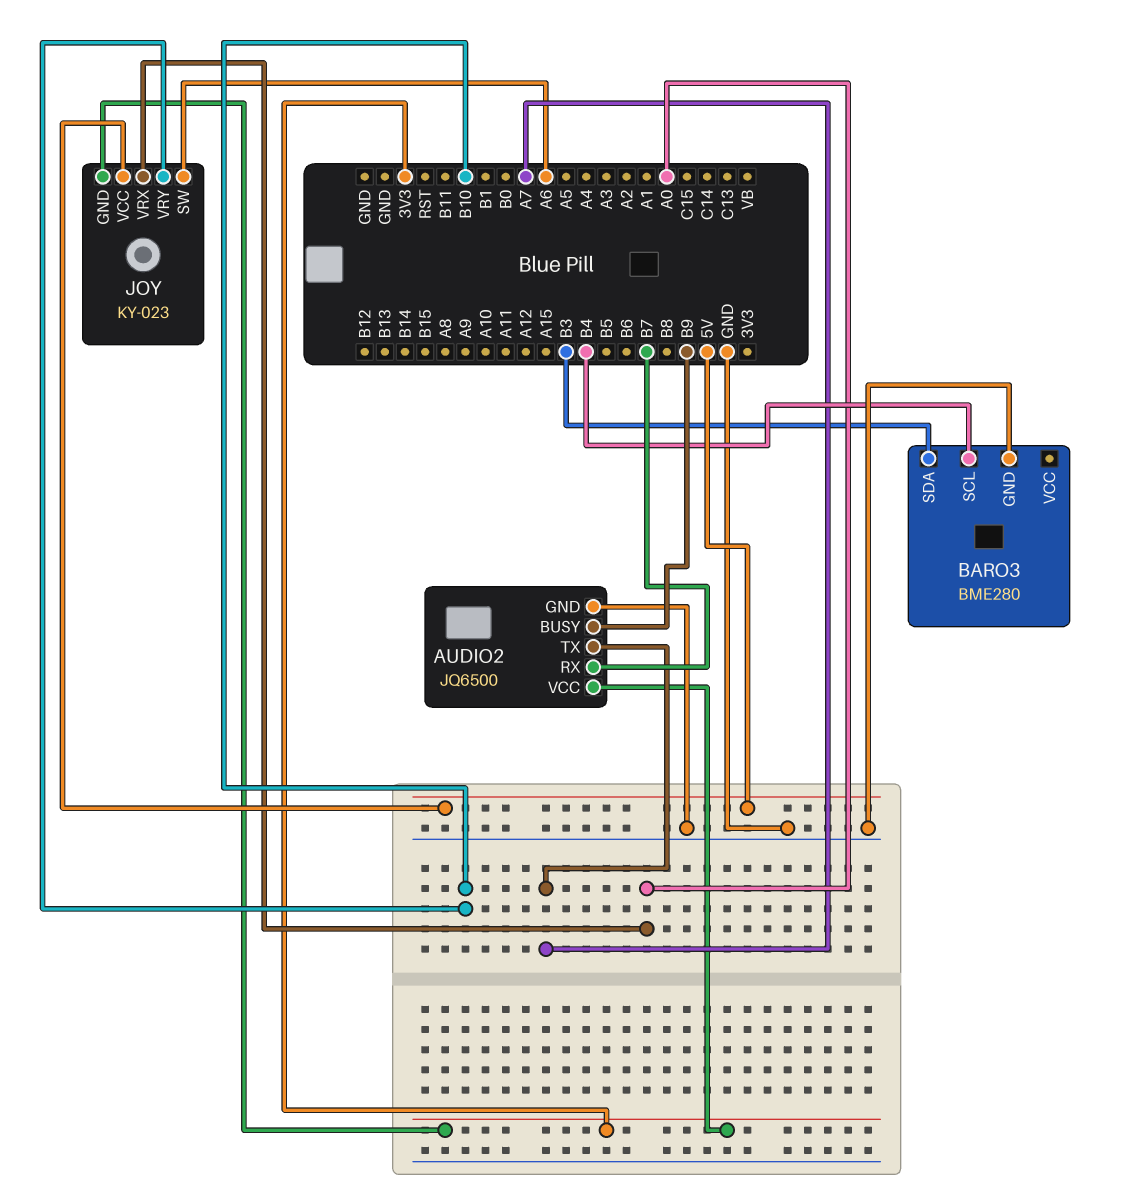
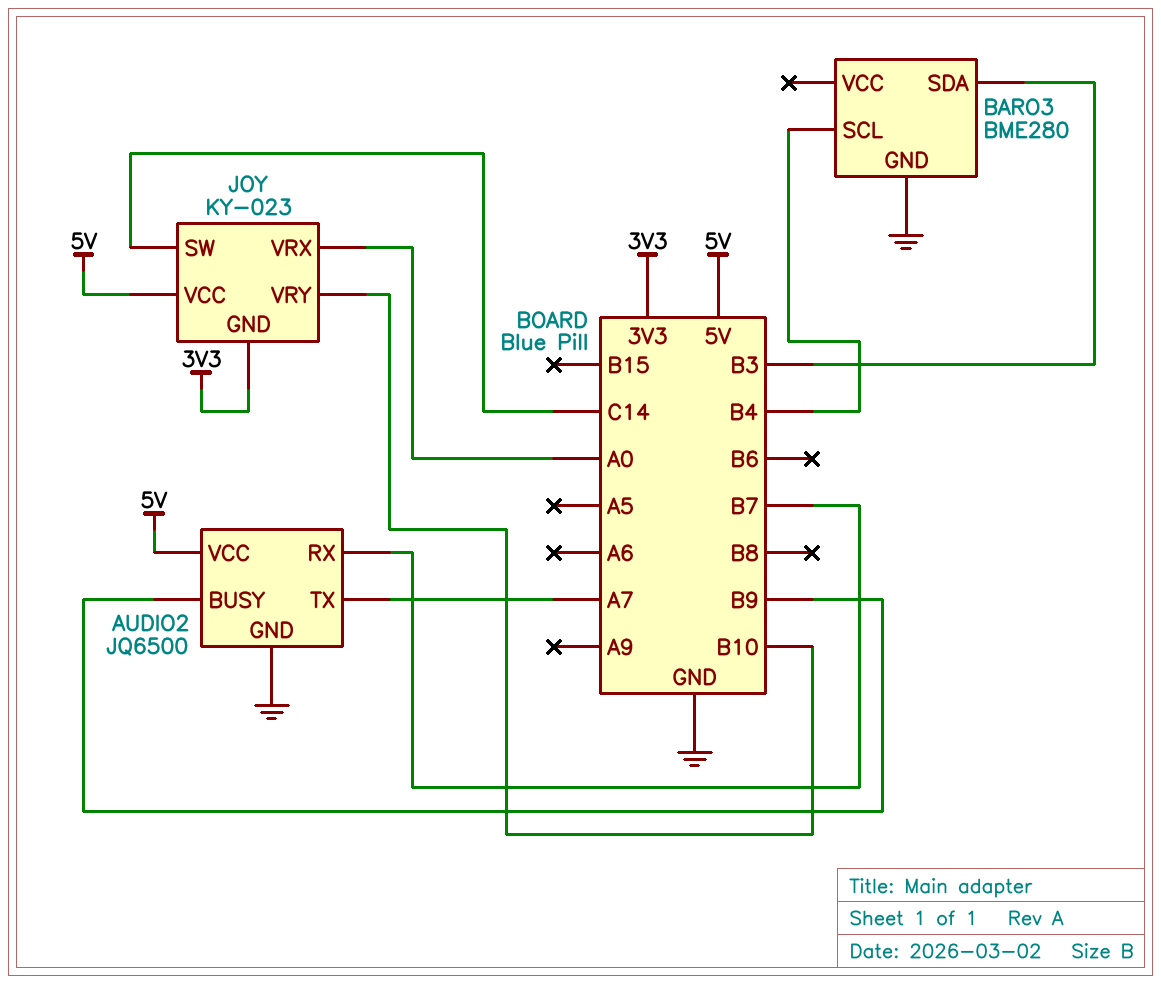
AUDIO2 pin VCC: 3V3 -> 5V
JOY pin SW: A6 -> C14

